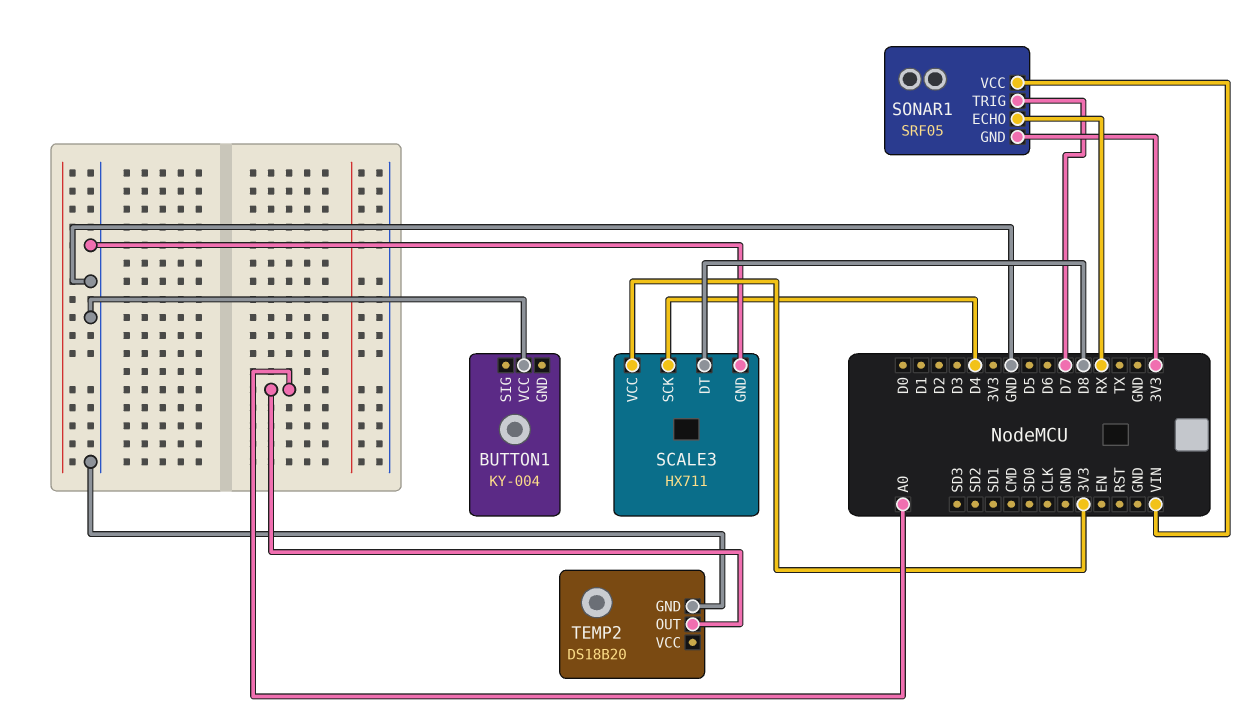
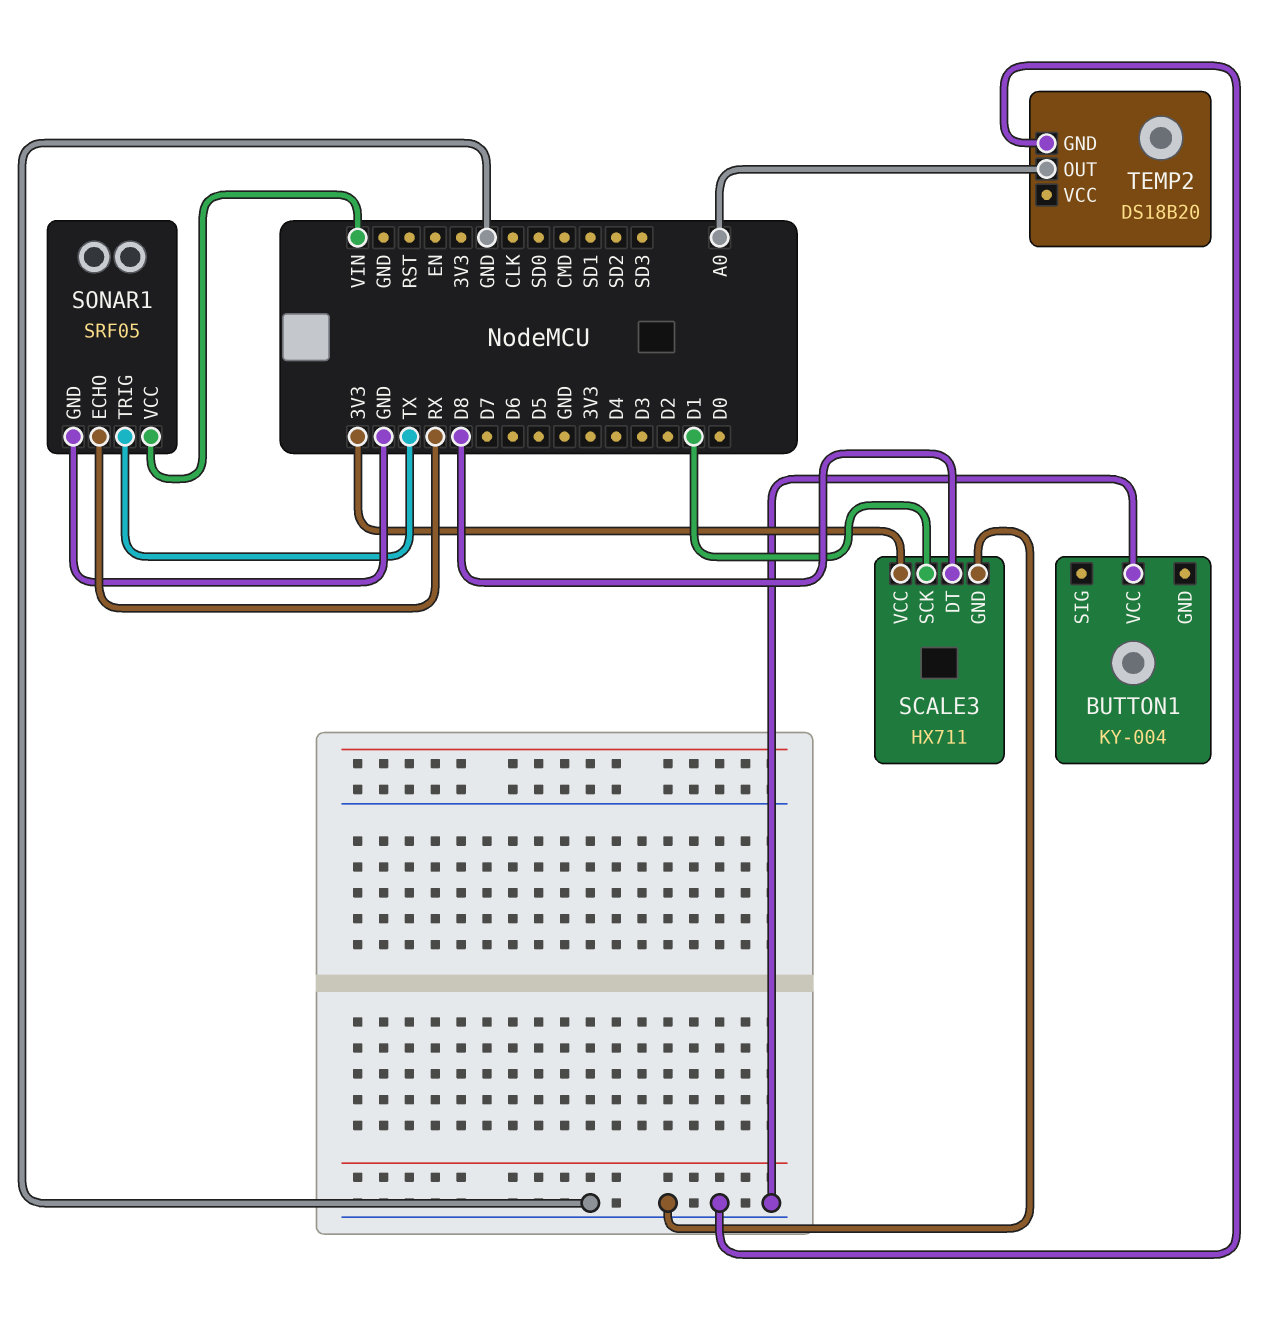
SCALE3 pin SCK: D4 -> D1
SONAR1 pin GND: 3V3 -> GND
SONAR1 pin TRIG: D7 -> TX

